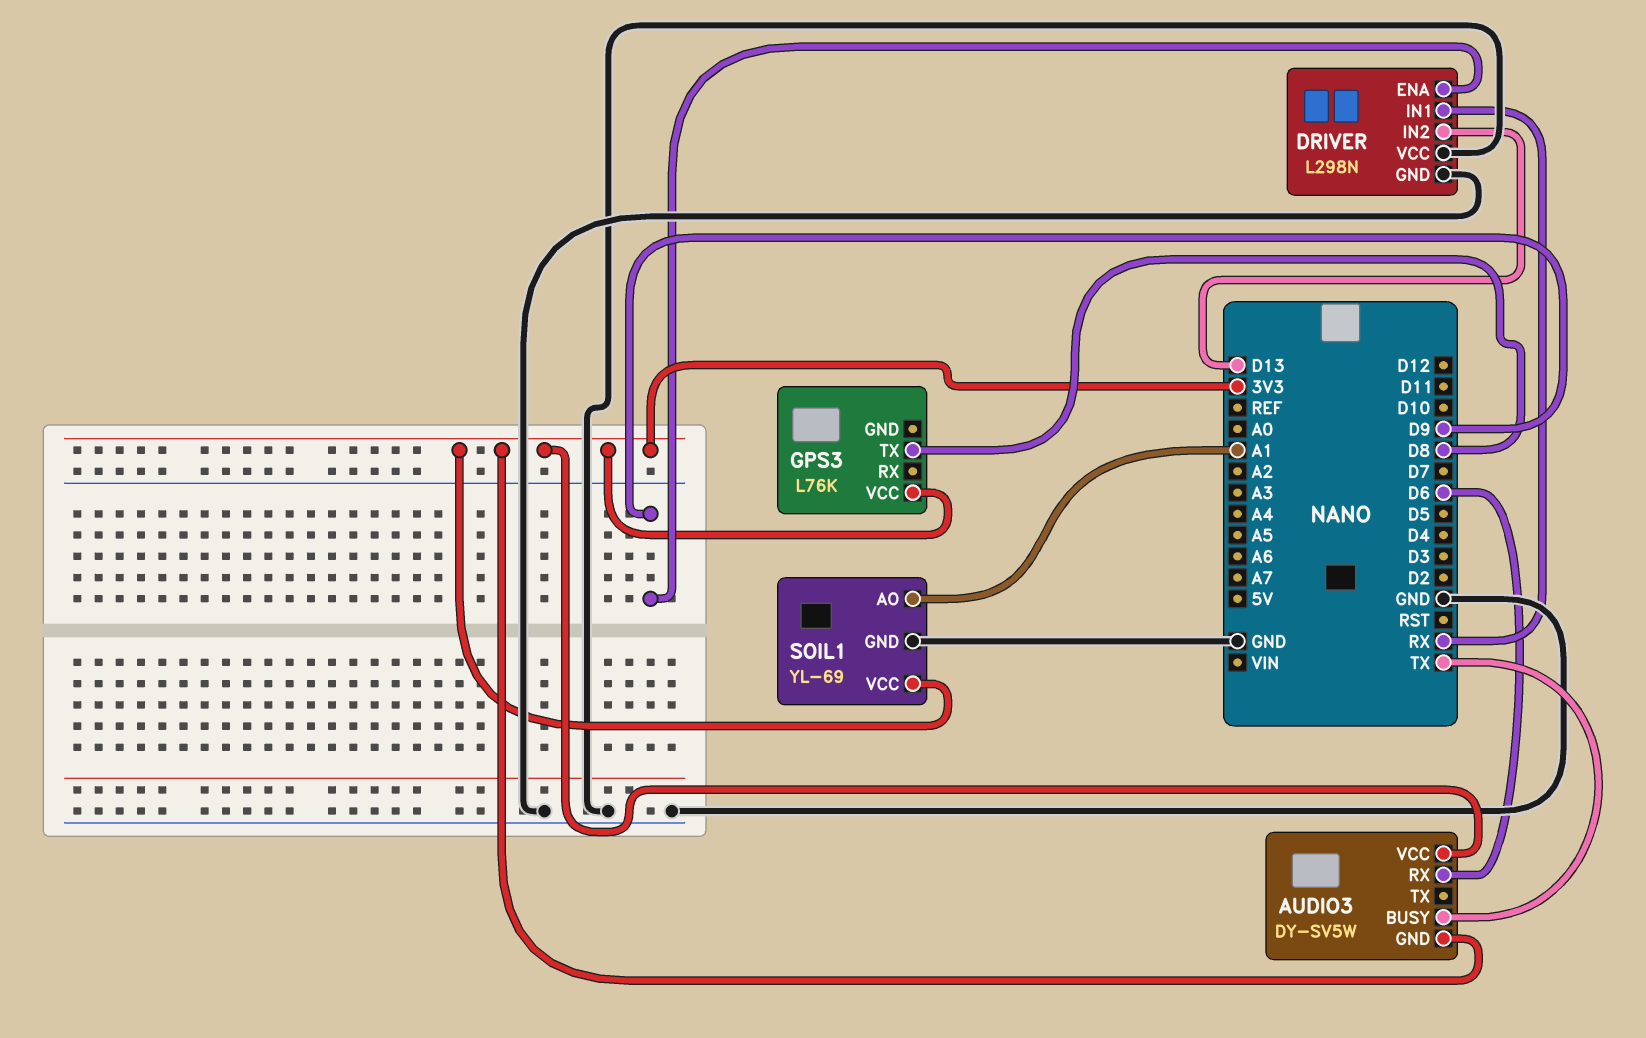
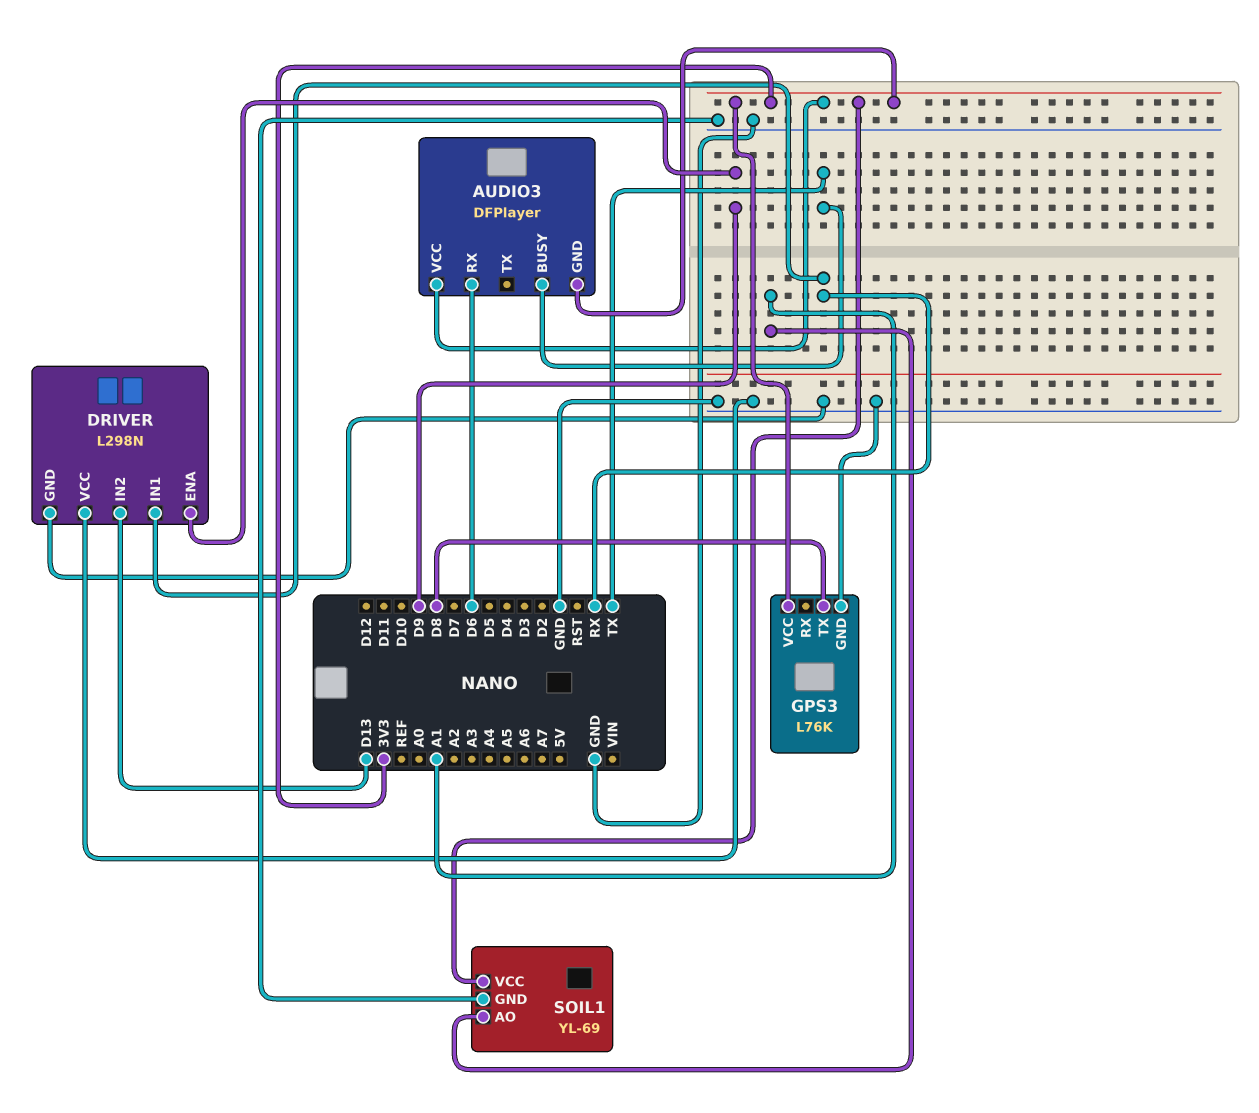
AUDIO3: DY-SV5W -> DFPlayer
GPS3 pin GND: none -> GND

